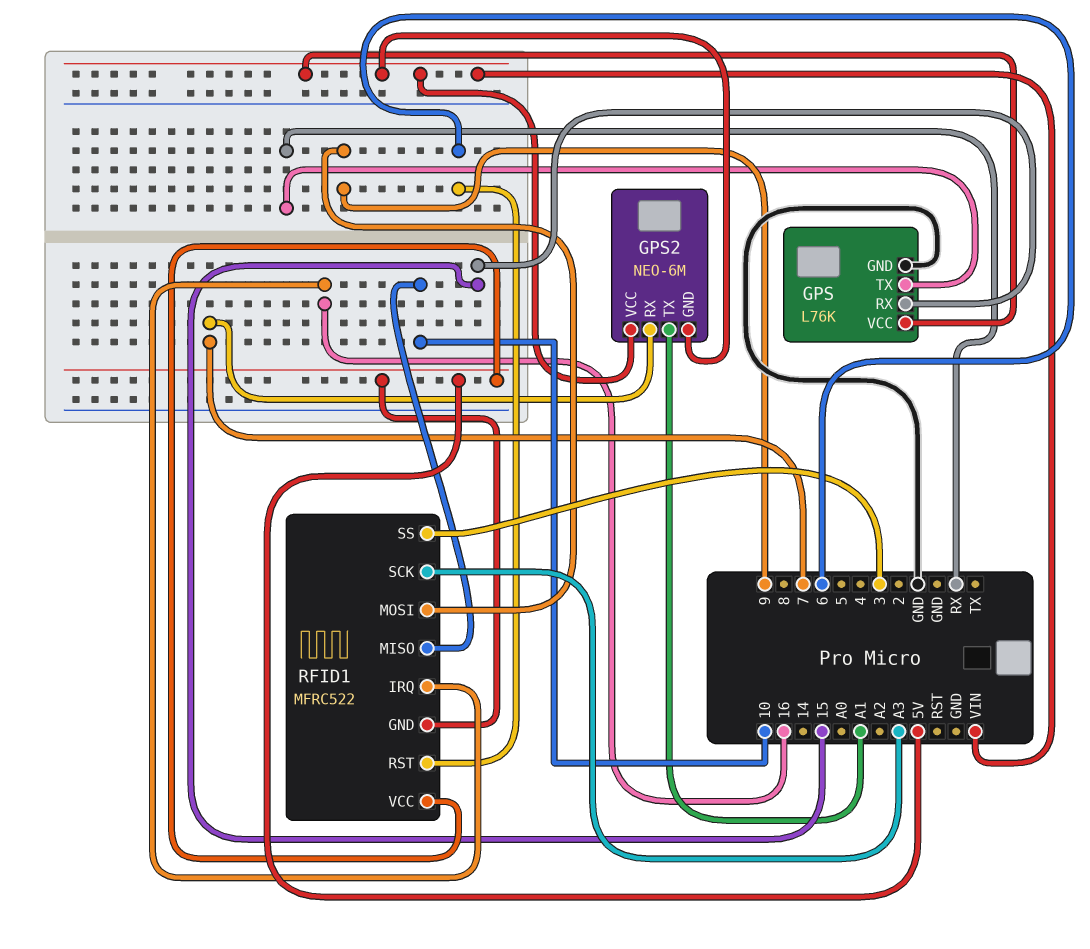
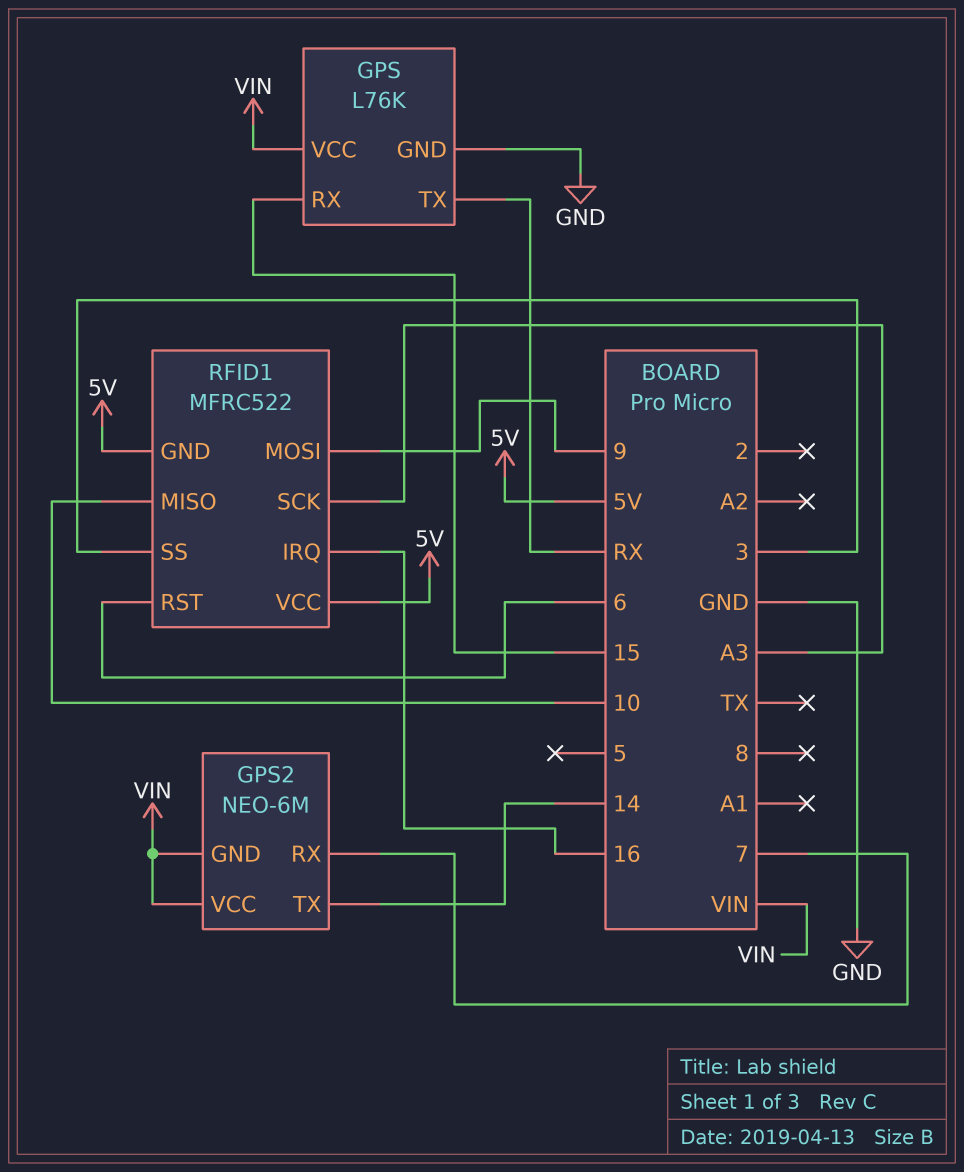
GPS2 pin TX: A1 -> 14

